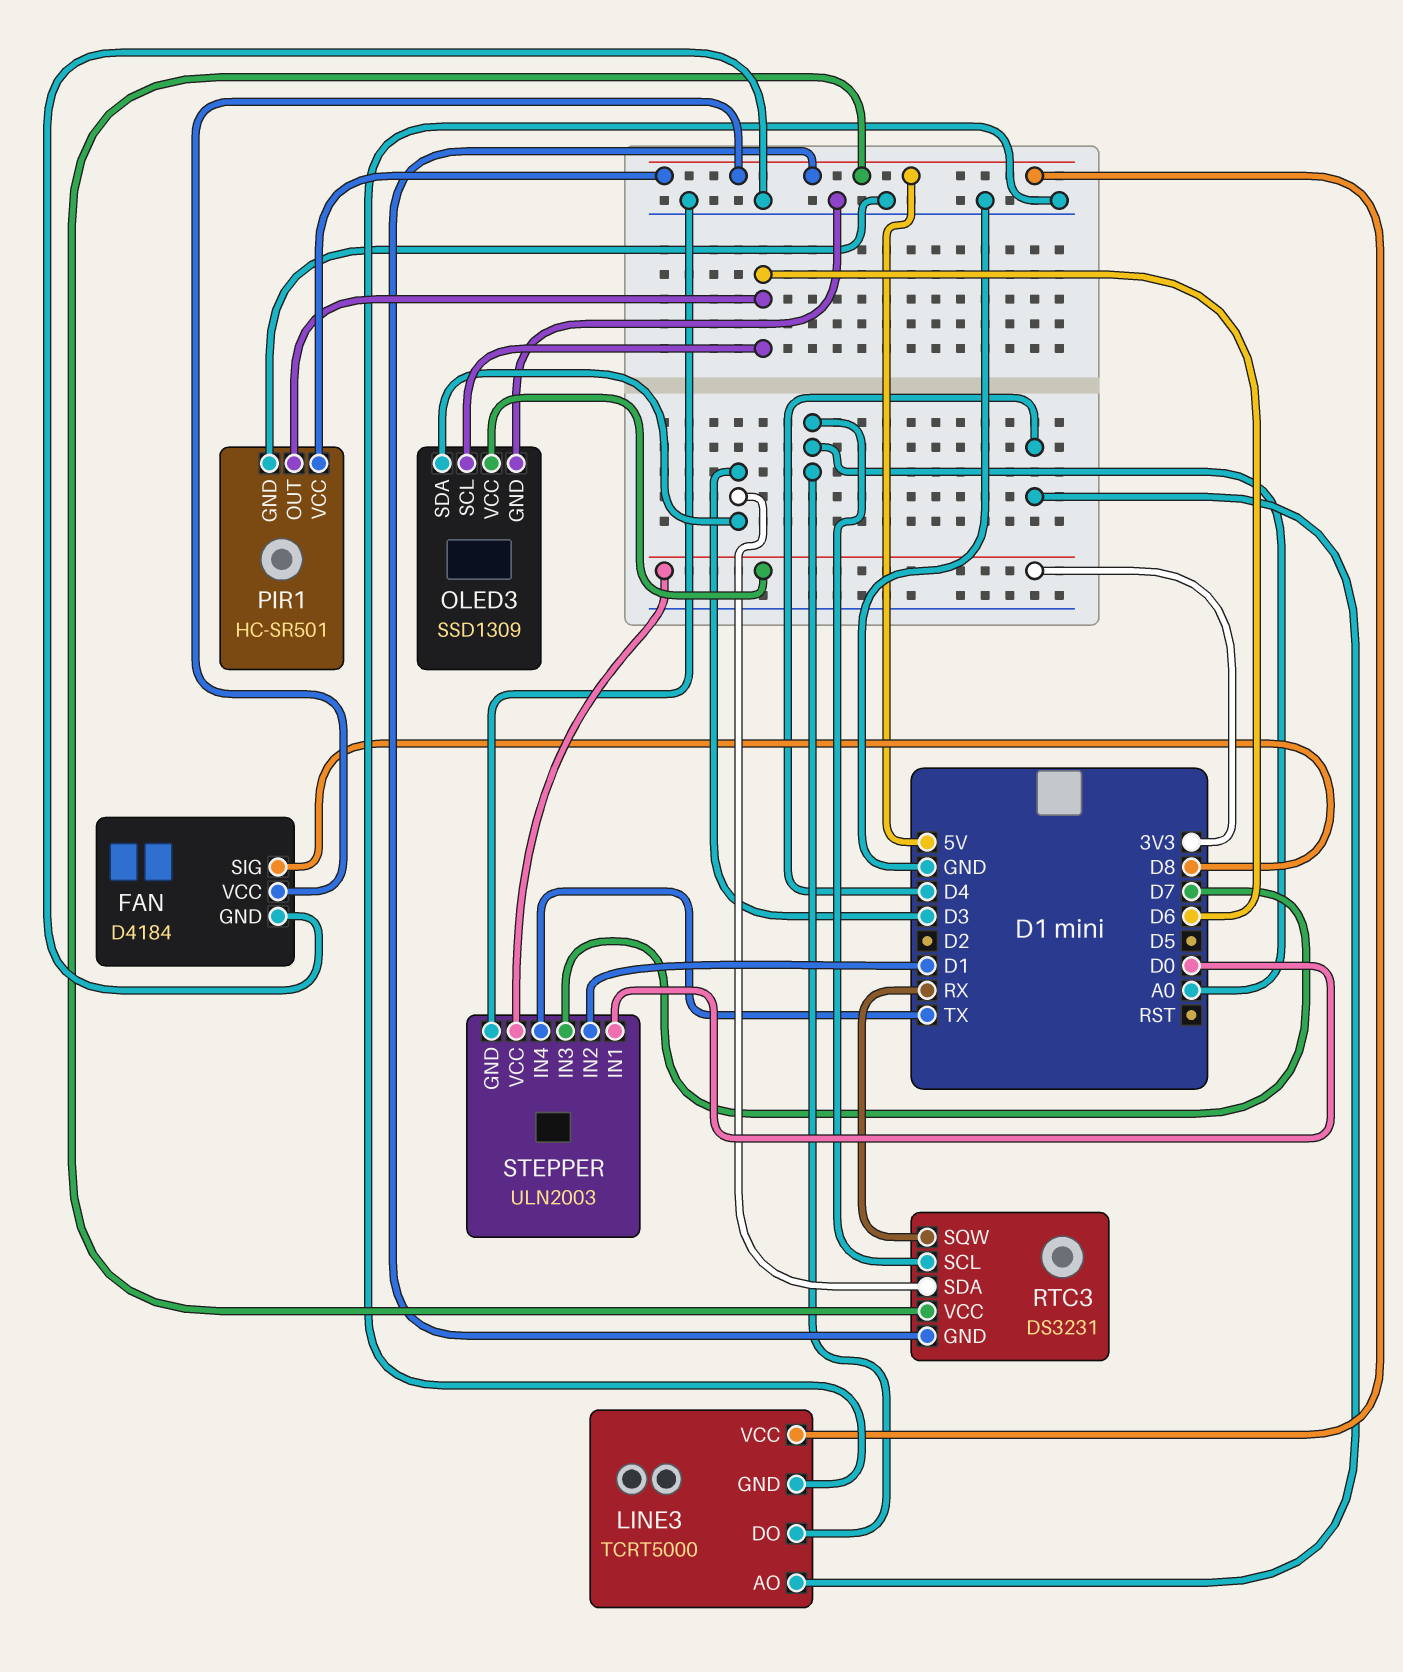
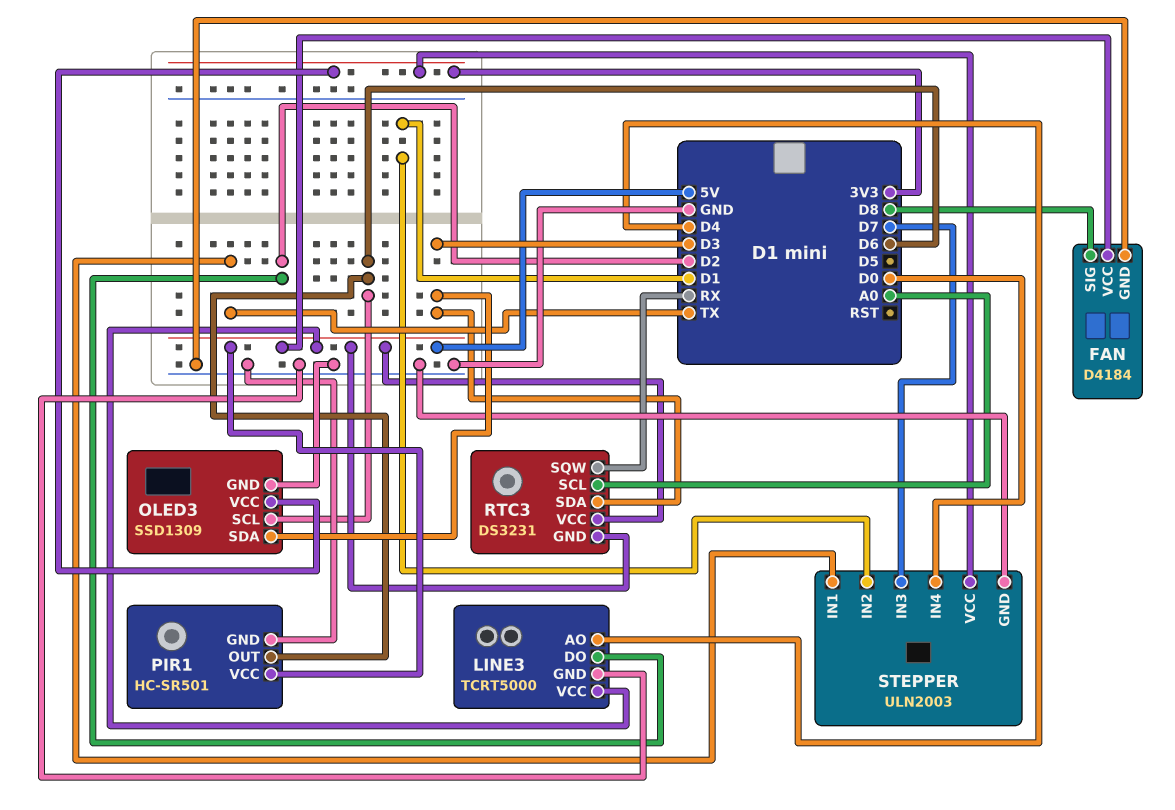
LINE3 pin DO: A0 -> D2
STEPPER pin IN1: D0 -> TX
STEPPER pin IN4: TX -> D0

